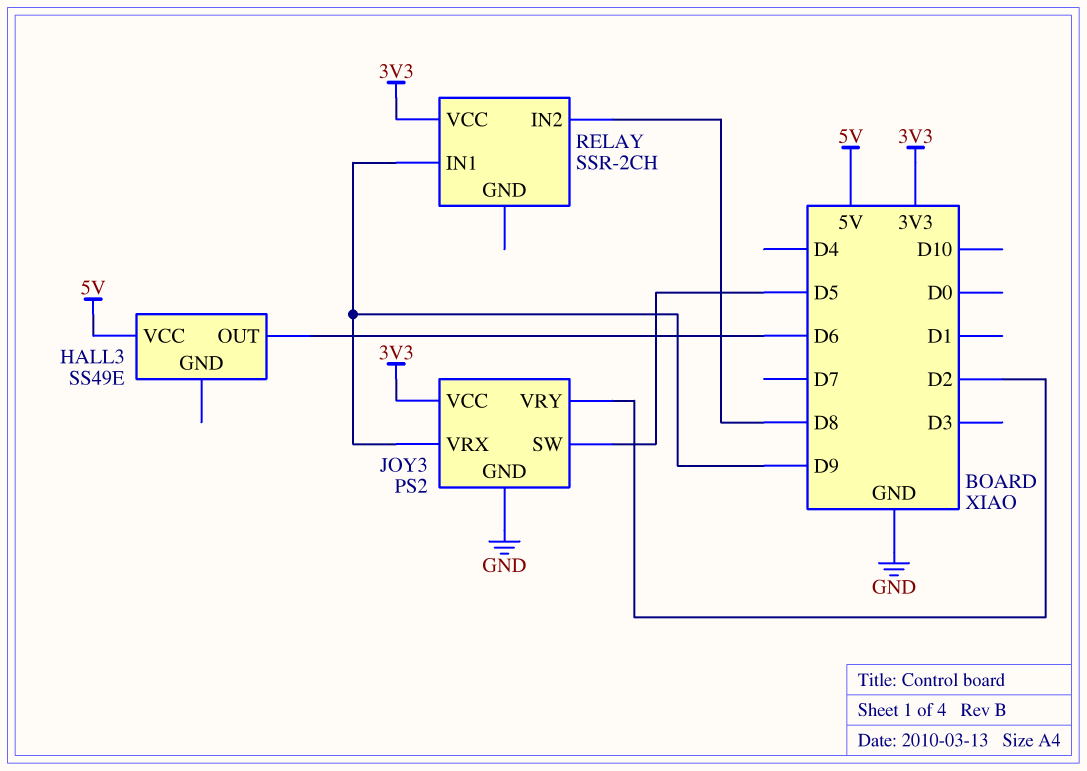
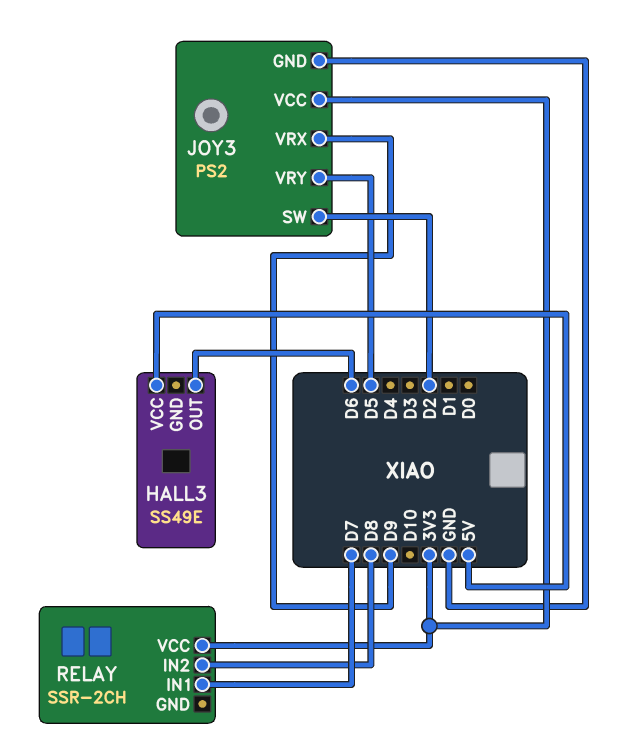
JOY3 pin SW: D5 -> D2
JOY3 pin VRY: D2 -> D5
RELAY pin IN1: D9 -> D7

